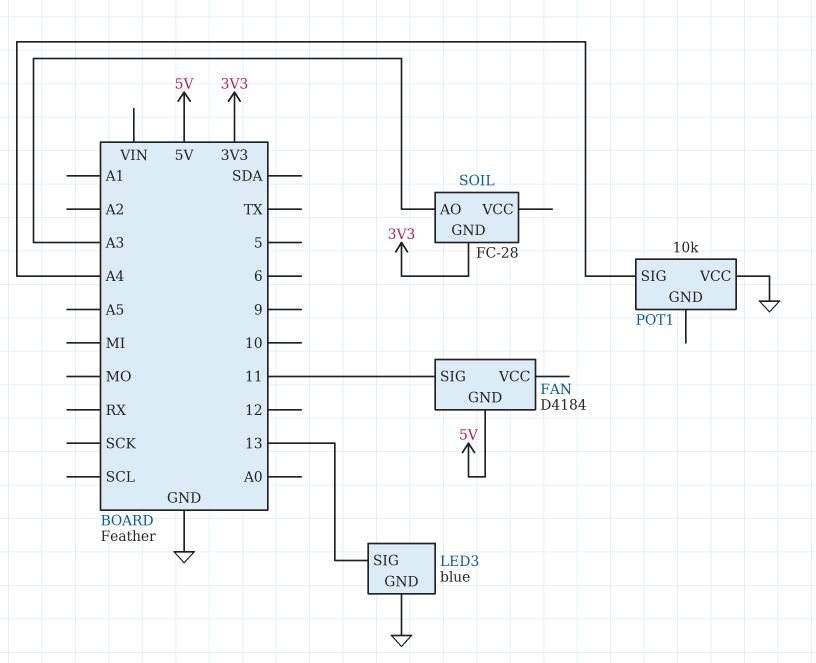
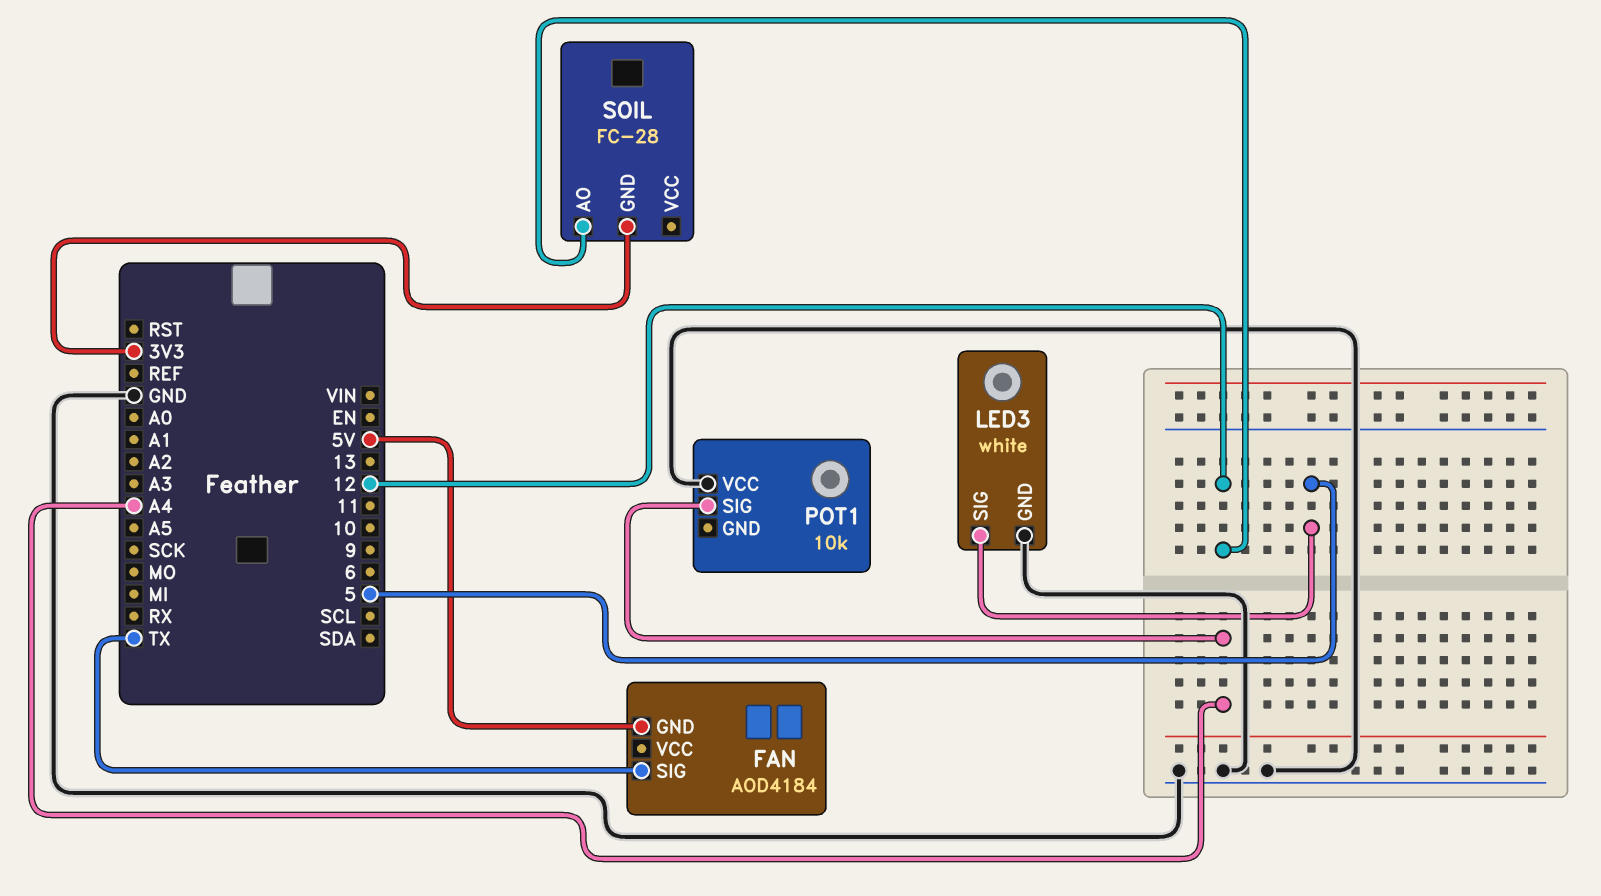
FAN: D4184 -> AOD4184
FAN pin SIG: 11 -> TX
LED3: blue -> white
LED3 pin SIG: 13 -> 5
SOIL pin AO: A3 -> 12

